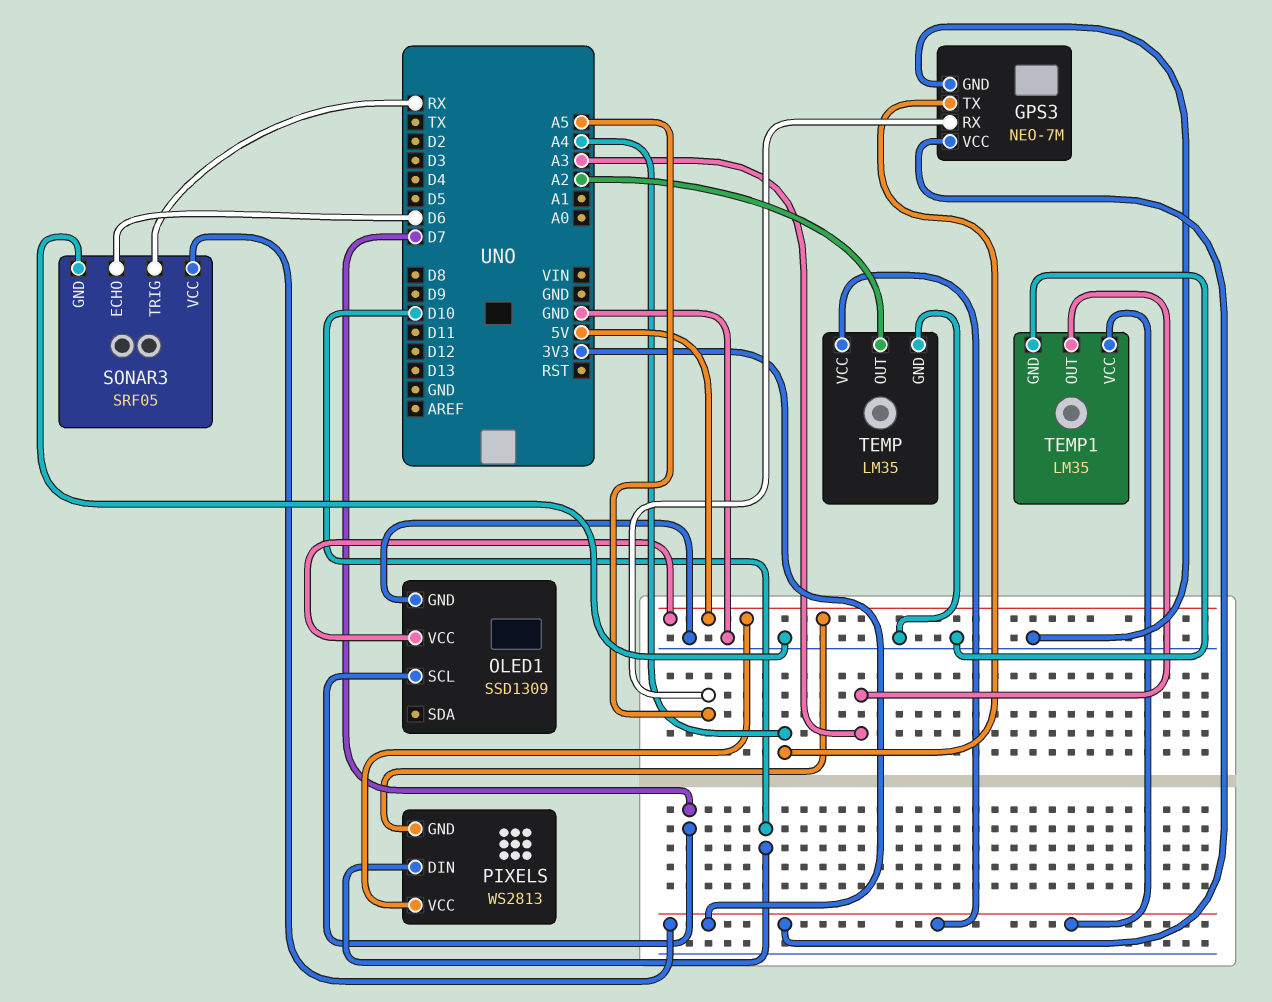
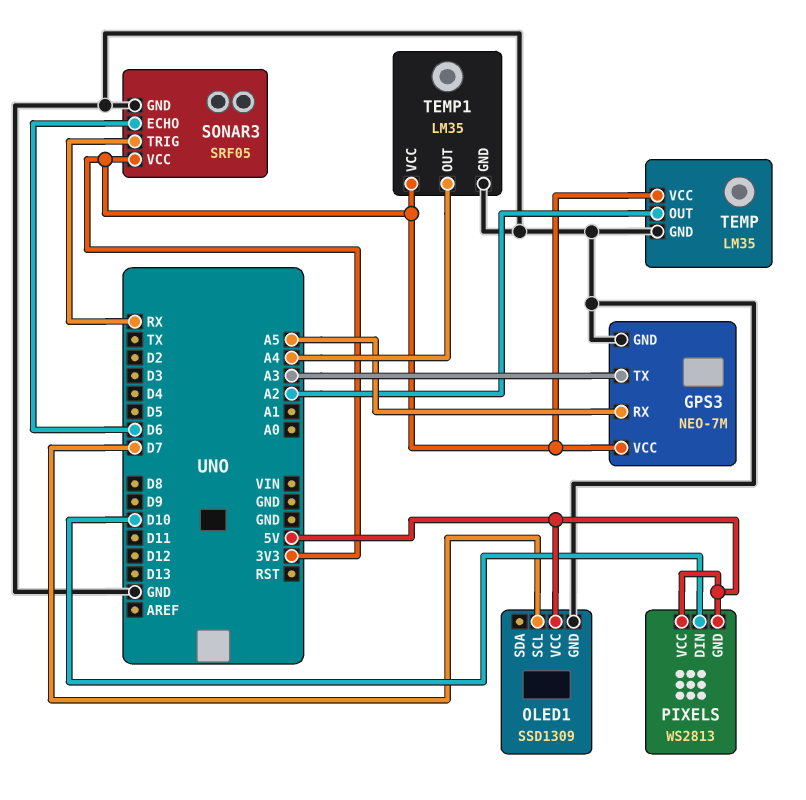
GPS3 pin TX: A4 -> A3
TEMP1 pin OUT: A3 -> A4

